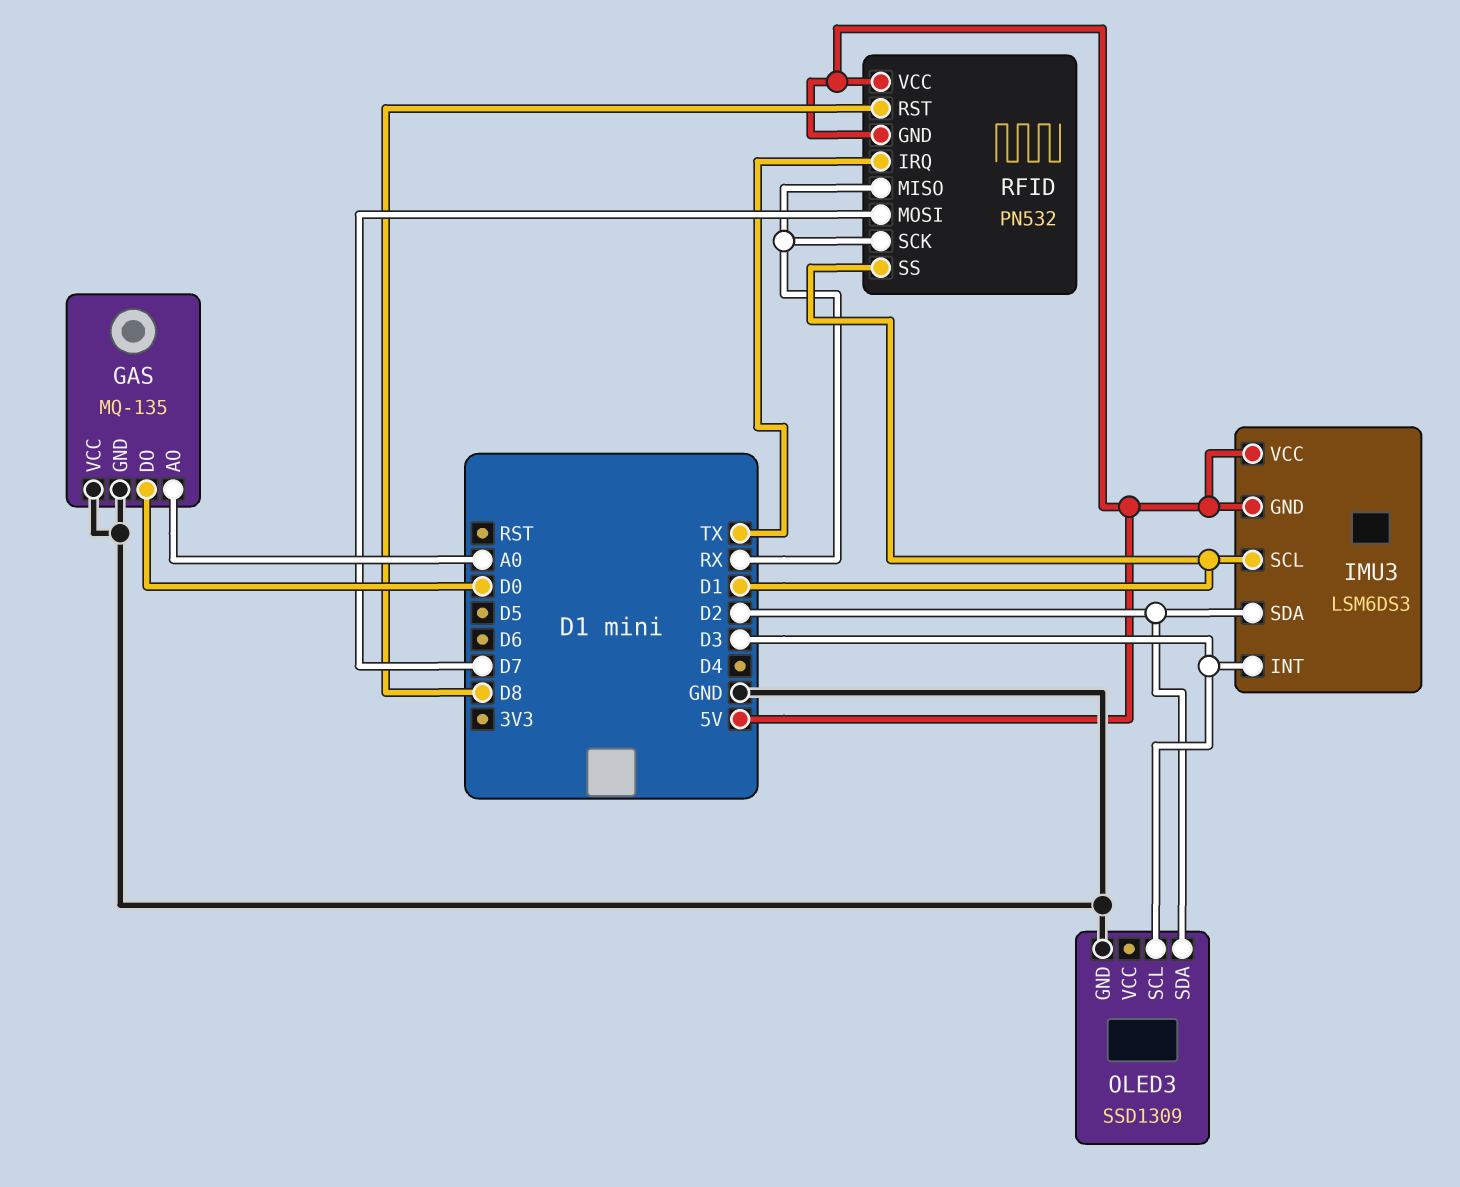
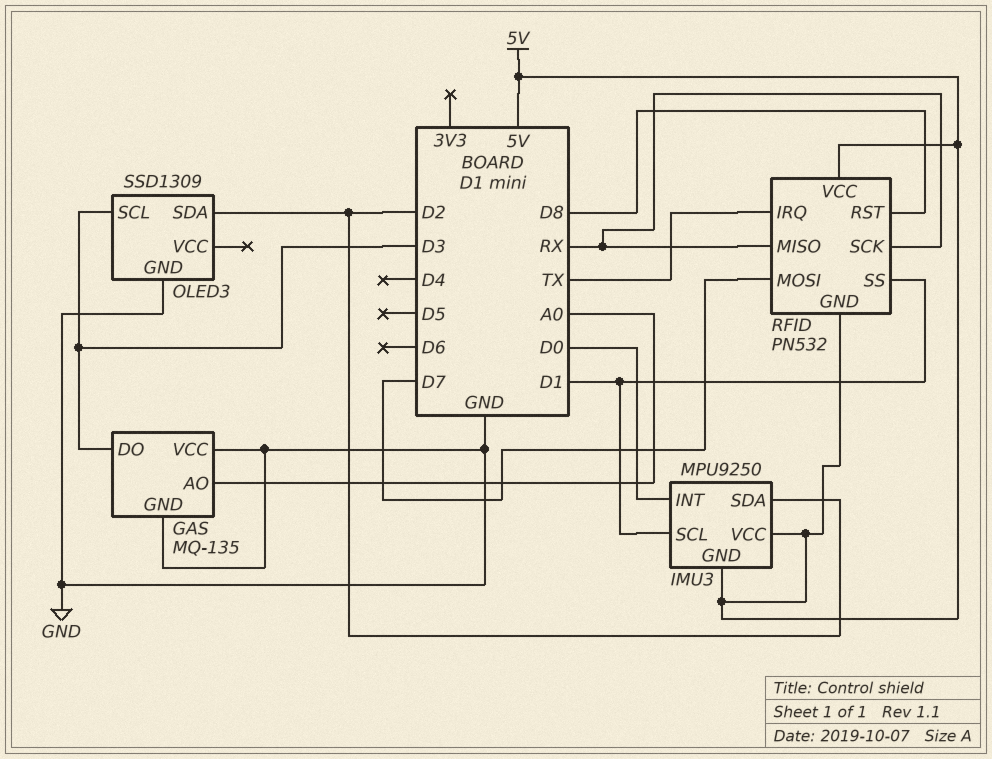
GAS pin DO: D0 -> D3
IMU3: LSM6DS3 -> MPU9250
IMU3 pin INT: D3 -> D0

